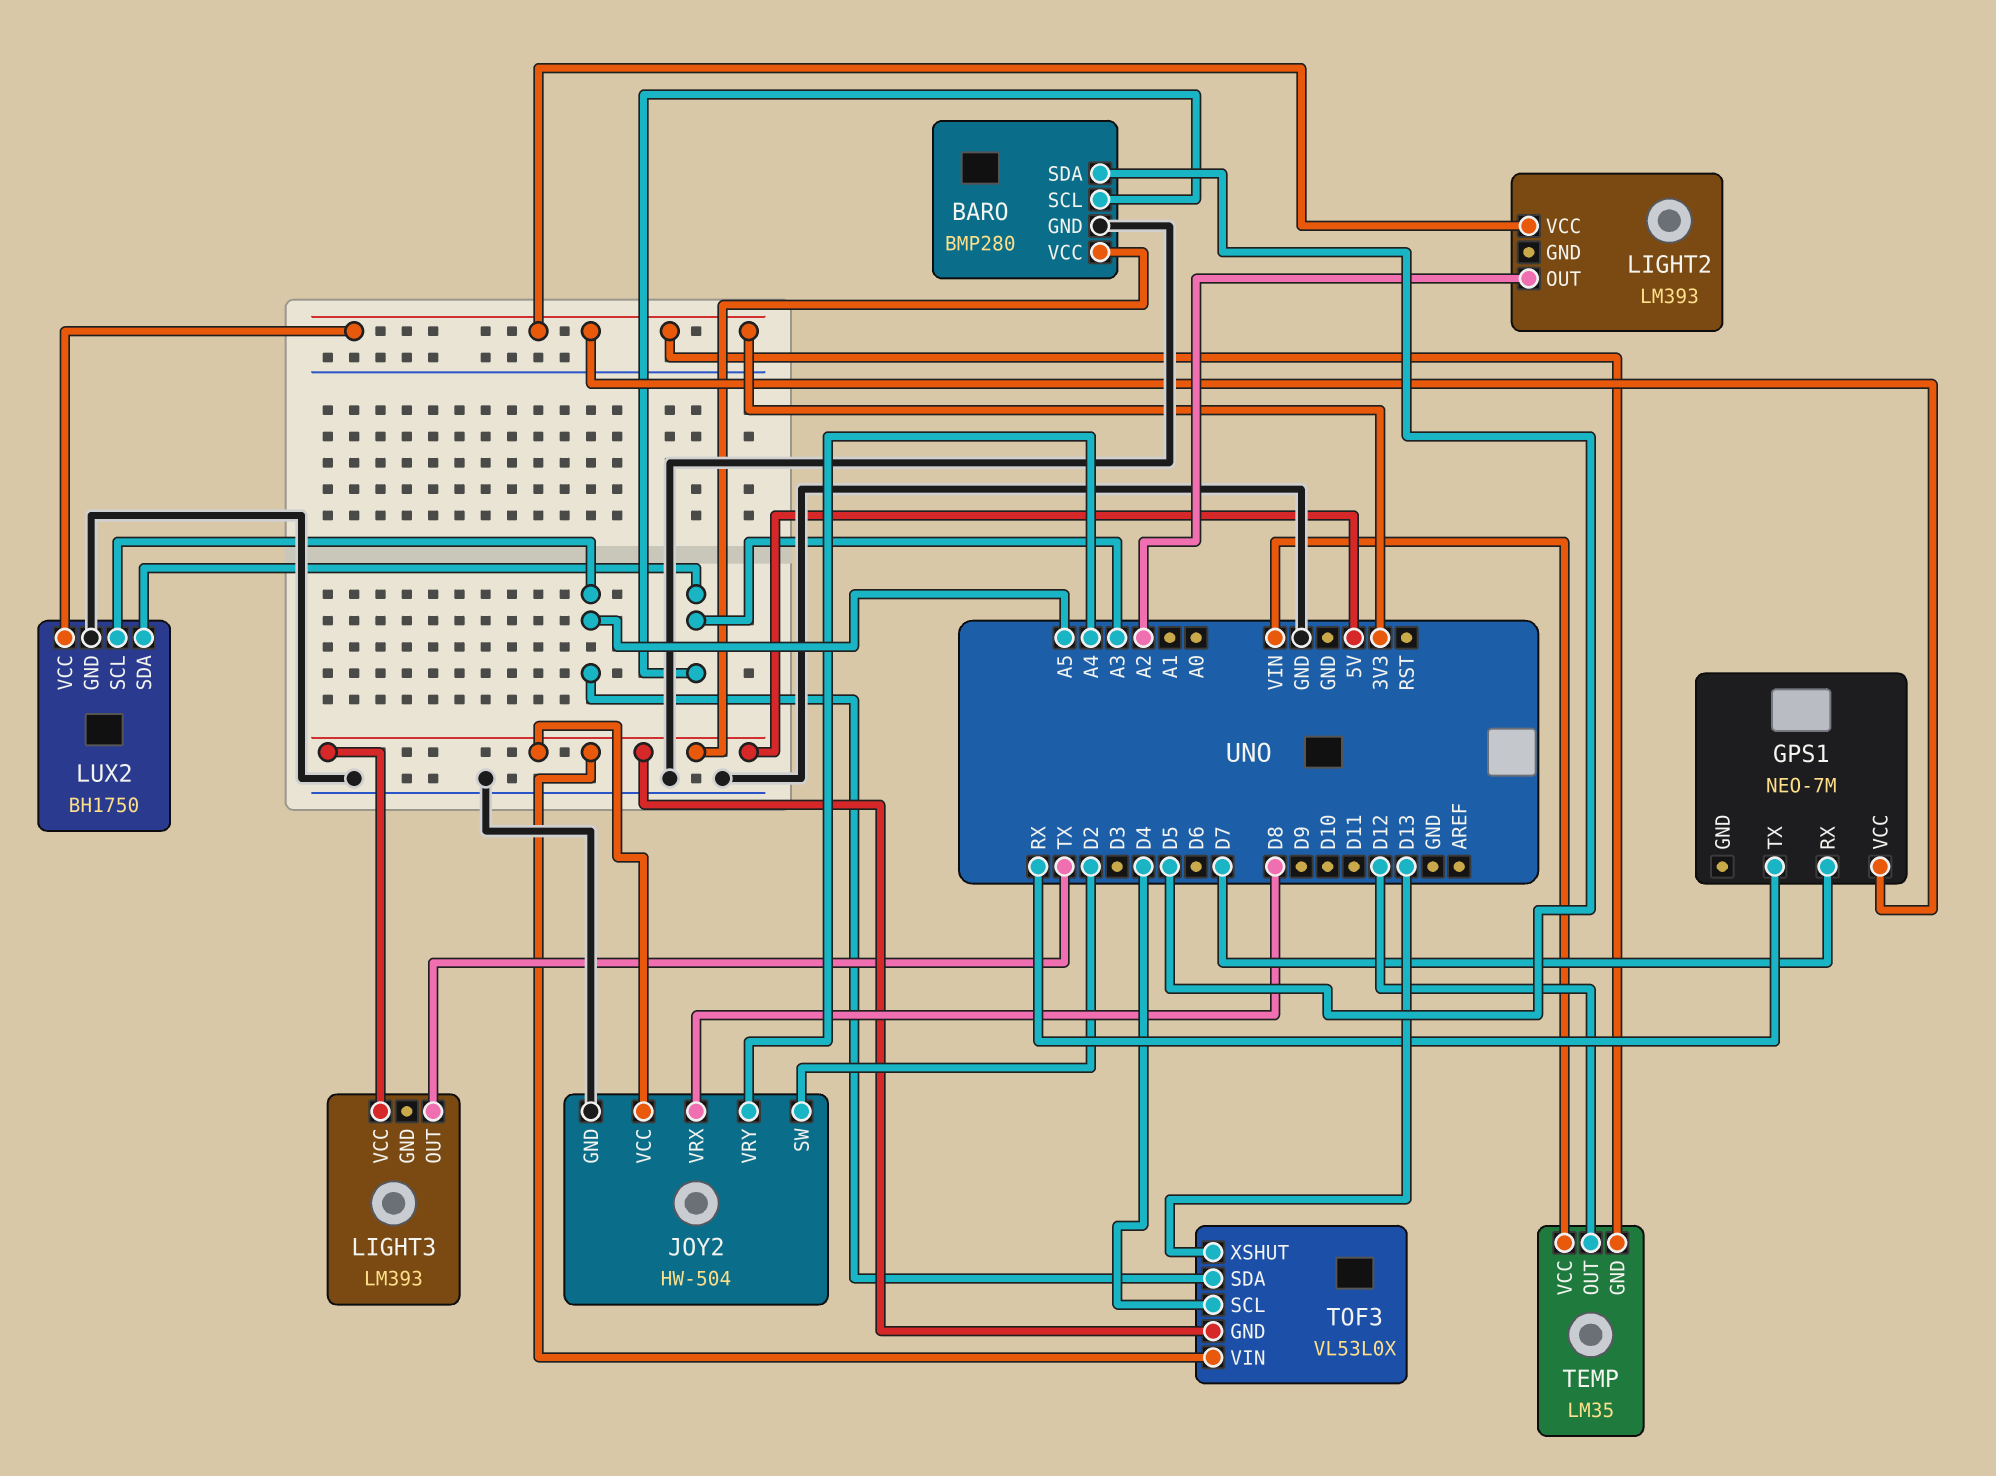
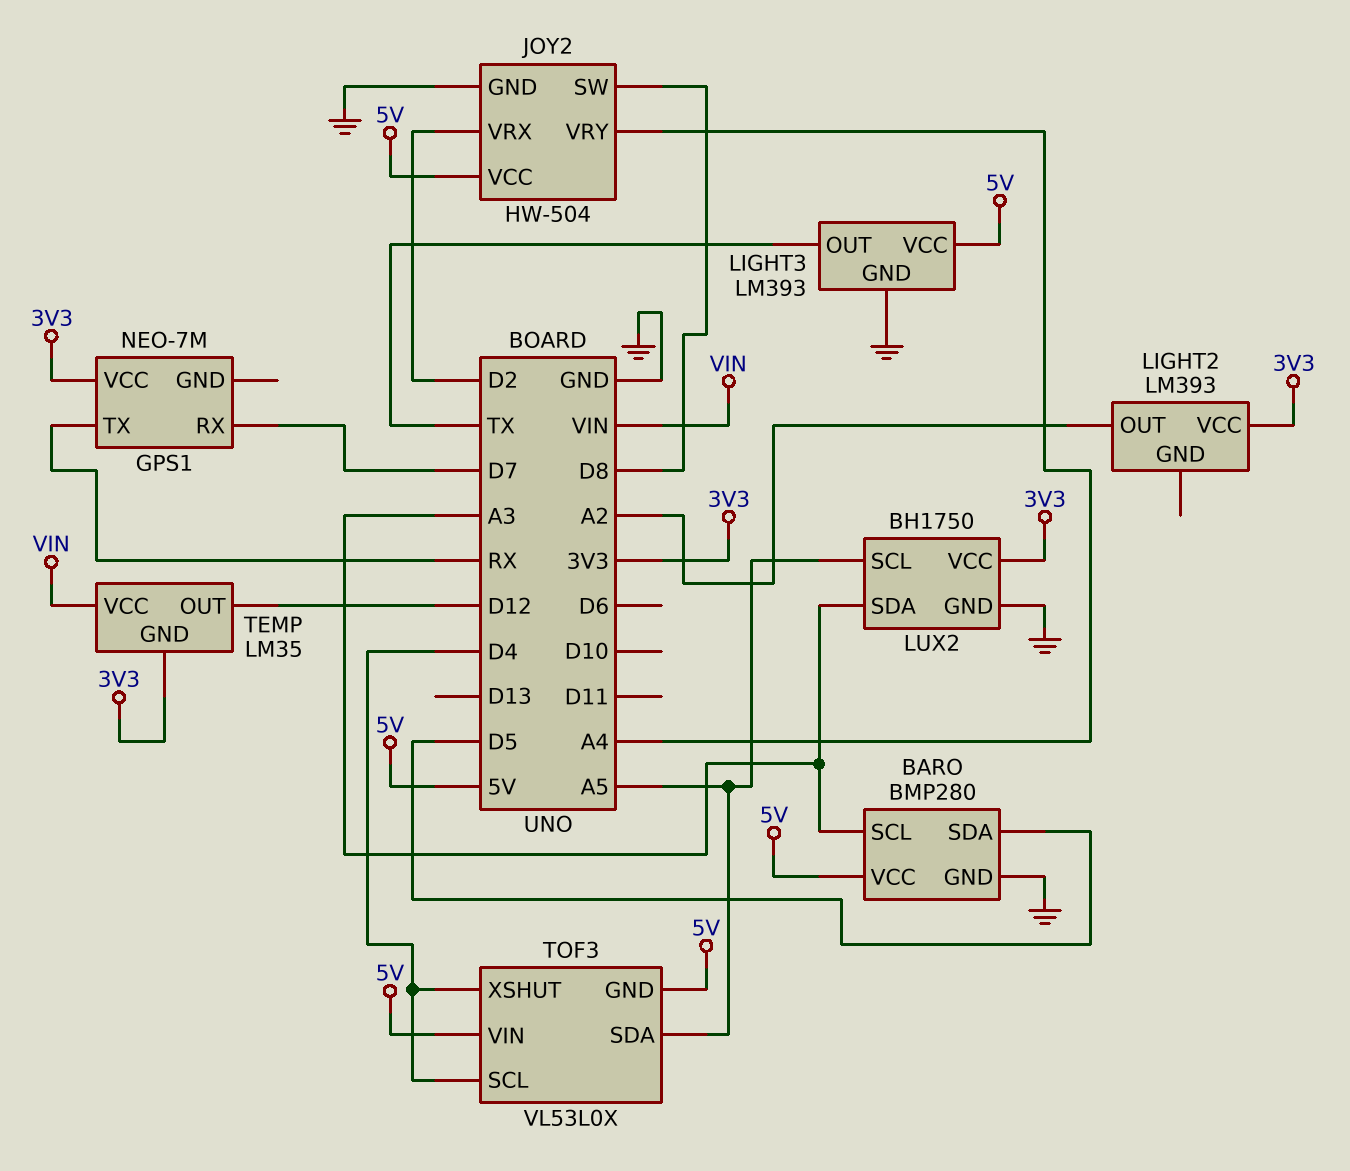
JOY2 pin SW: D2 -> D8
JOY2 pin VRX: D8 -> D2
LIGHT3 pin GND: none -> GND
TOF3 pin XSHUT: D13 -> D4

